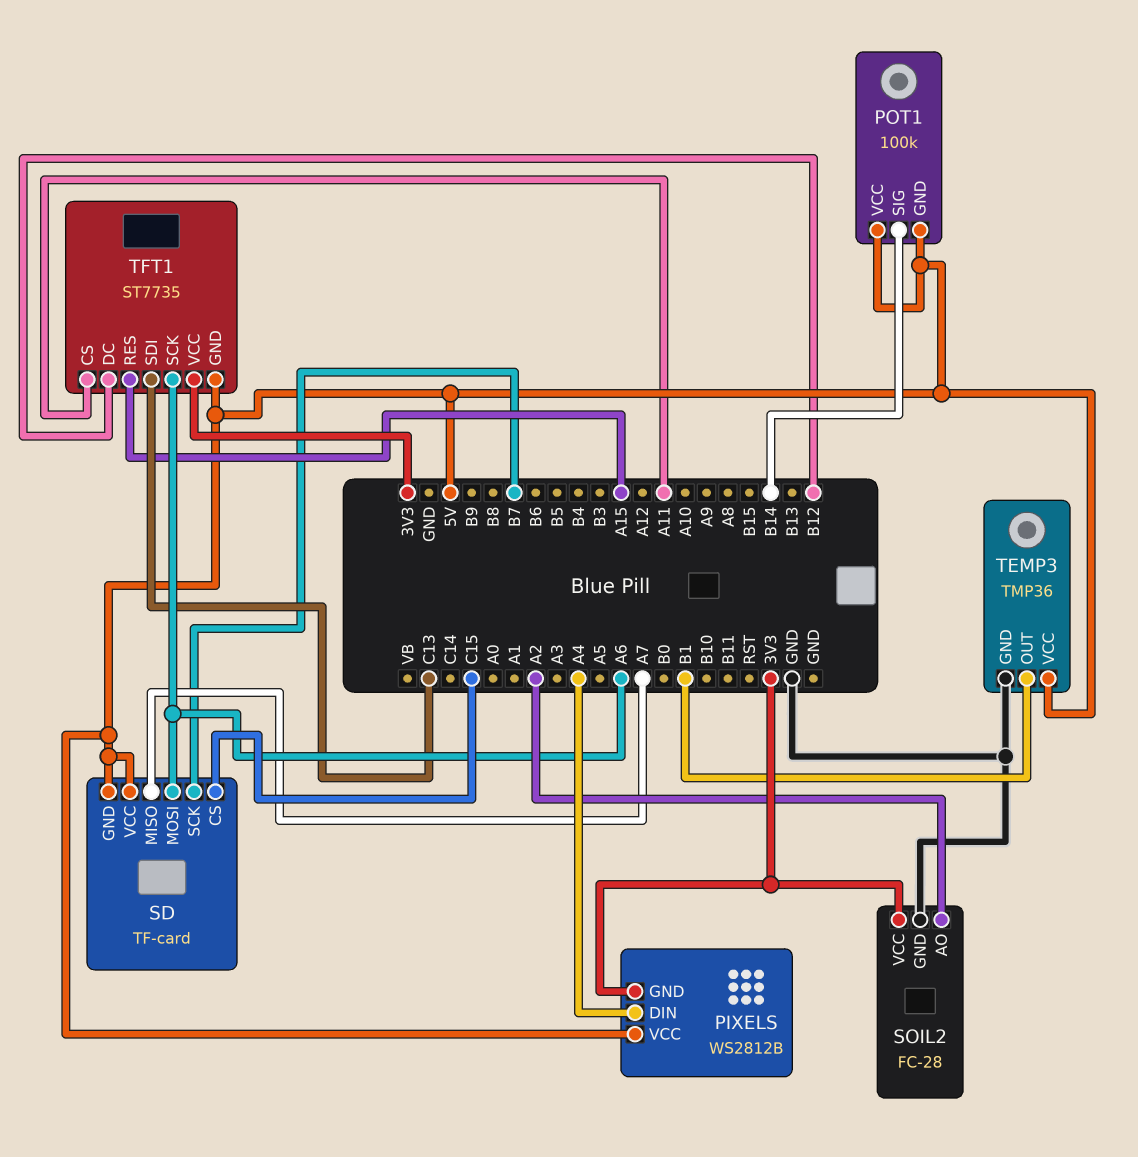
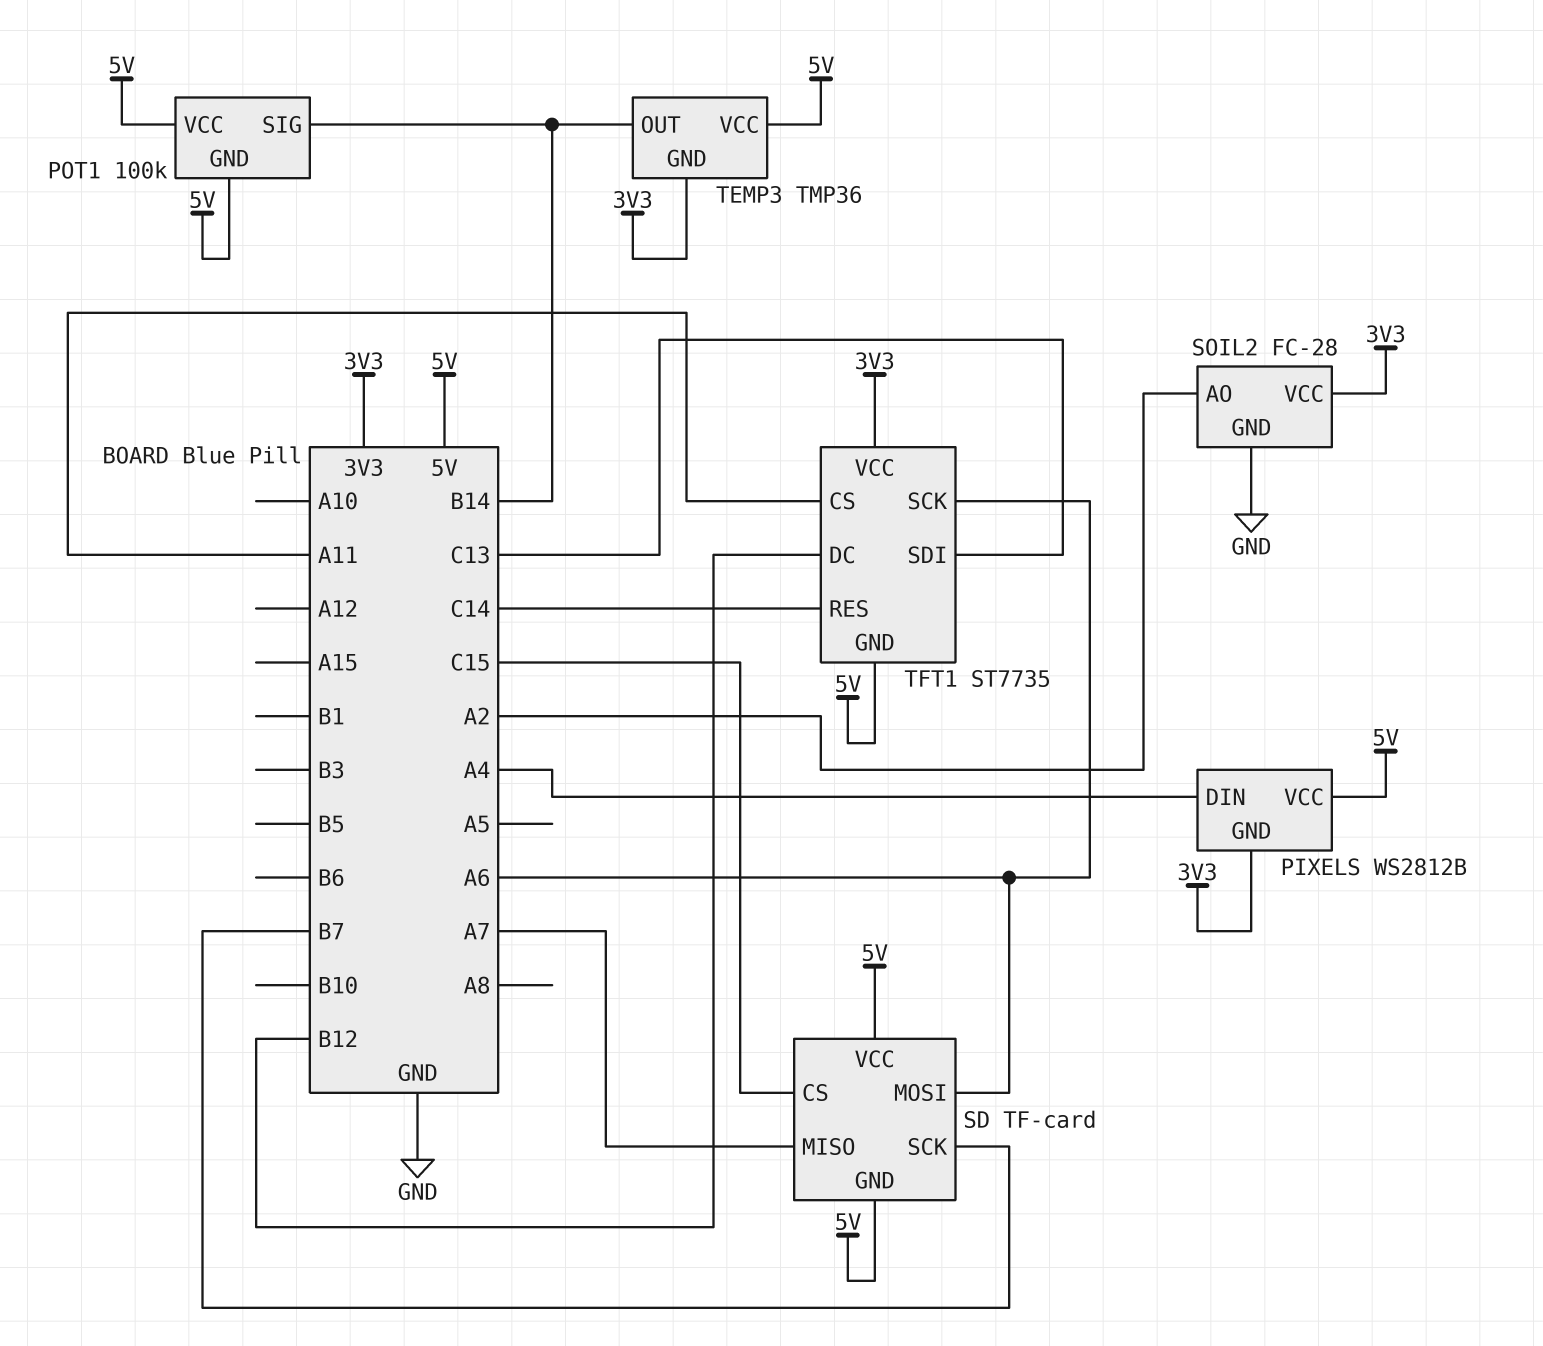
TEMP3 pin GND: GND -> 3V3
TEMP3 pin OUT: B1 -> B14
TFT1 pin RES: A15 -> C14

